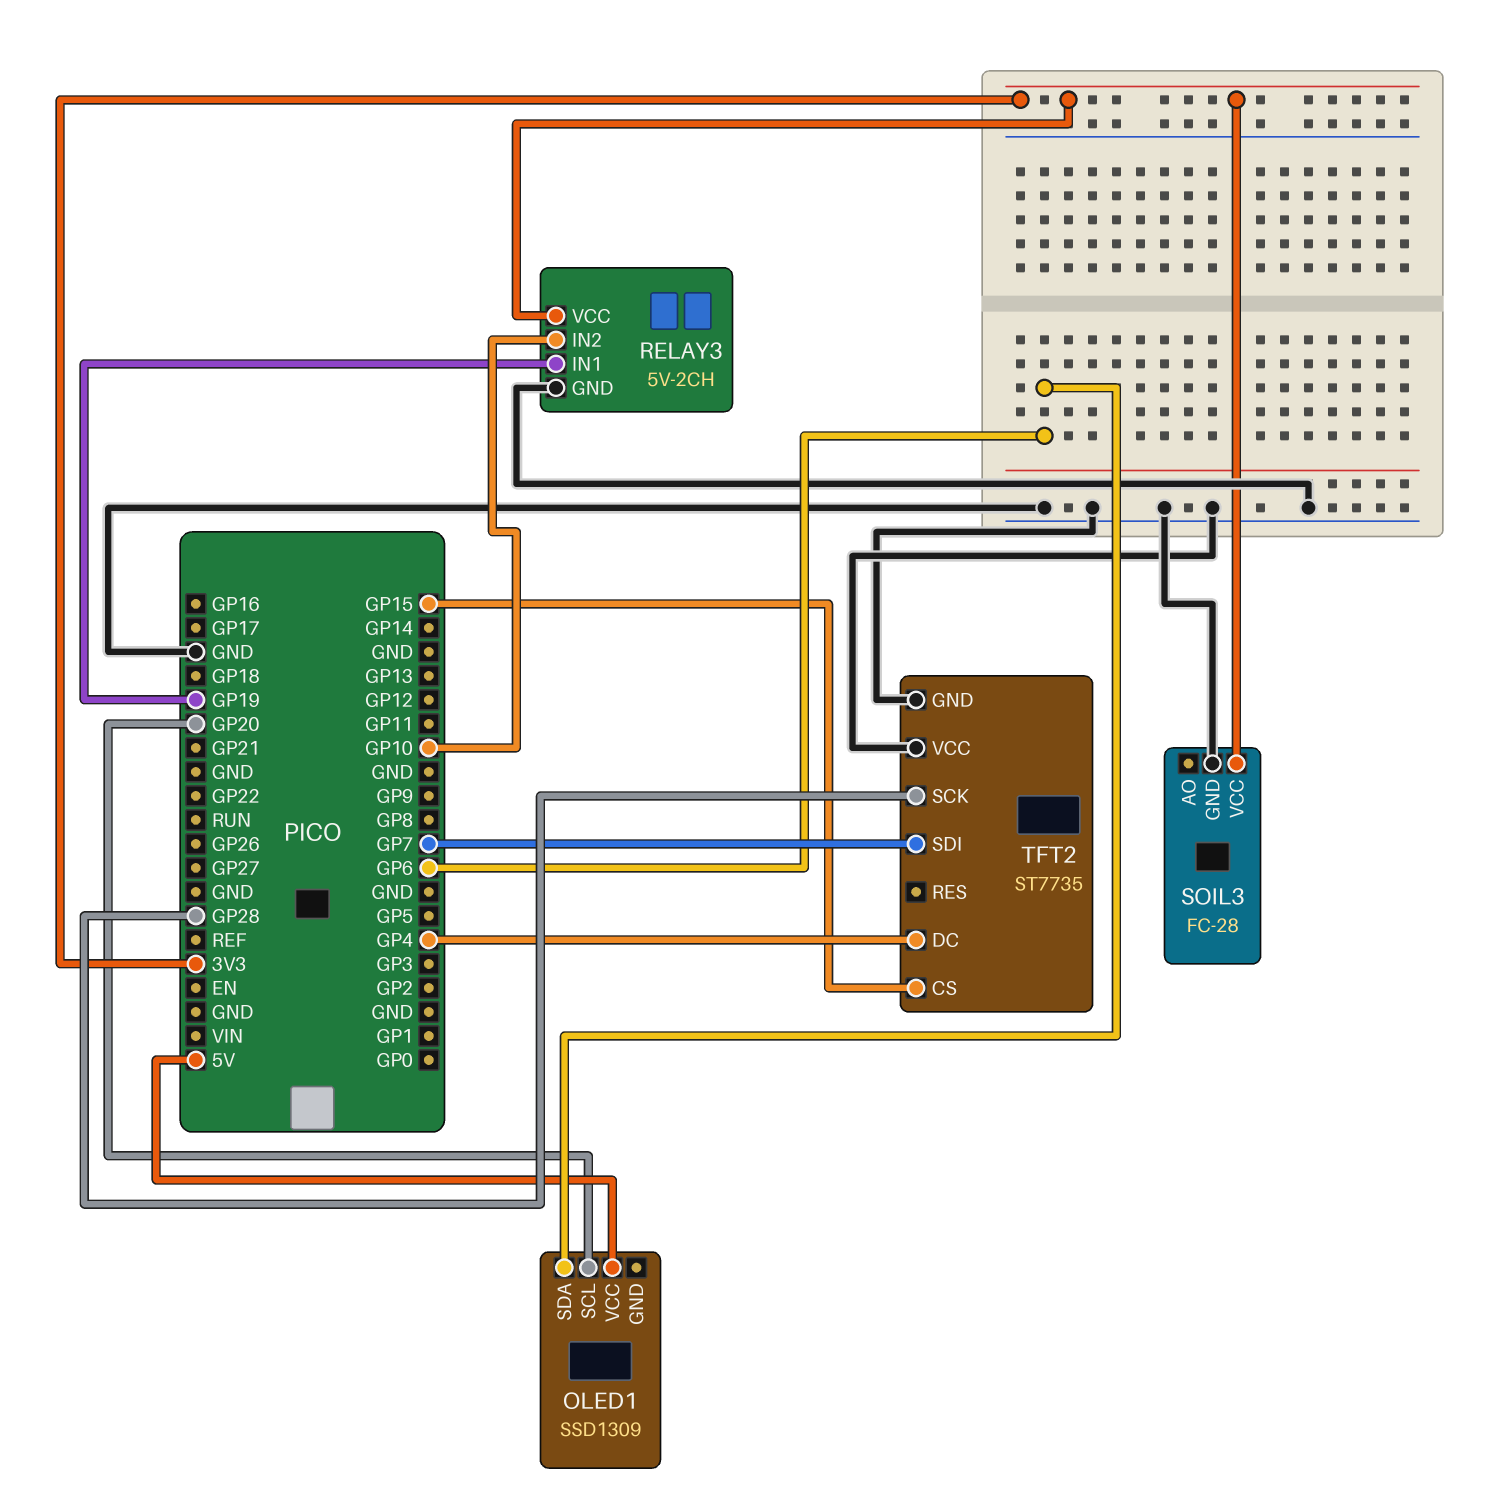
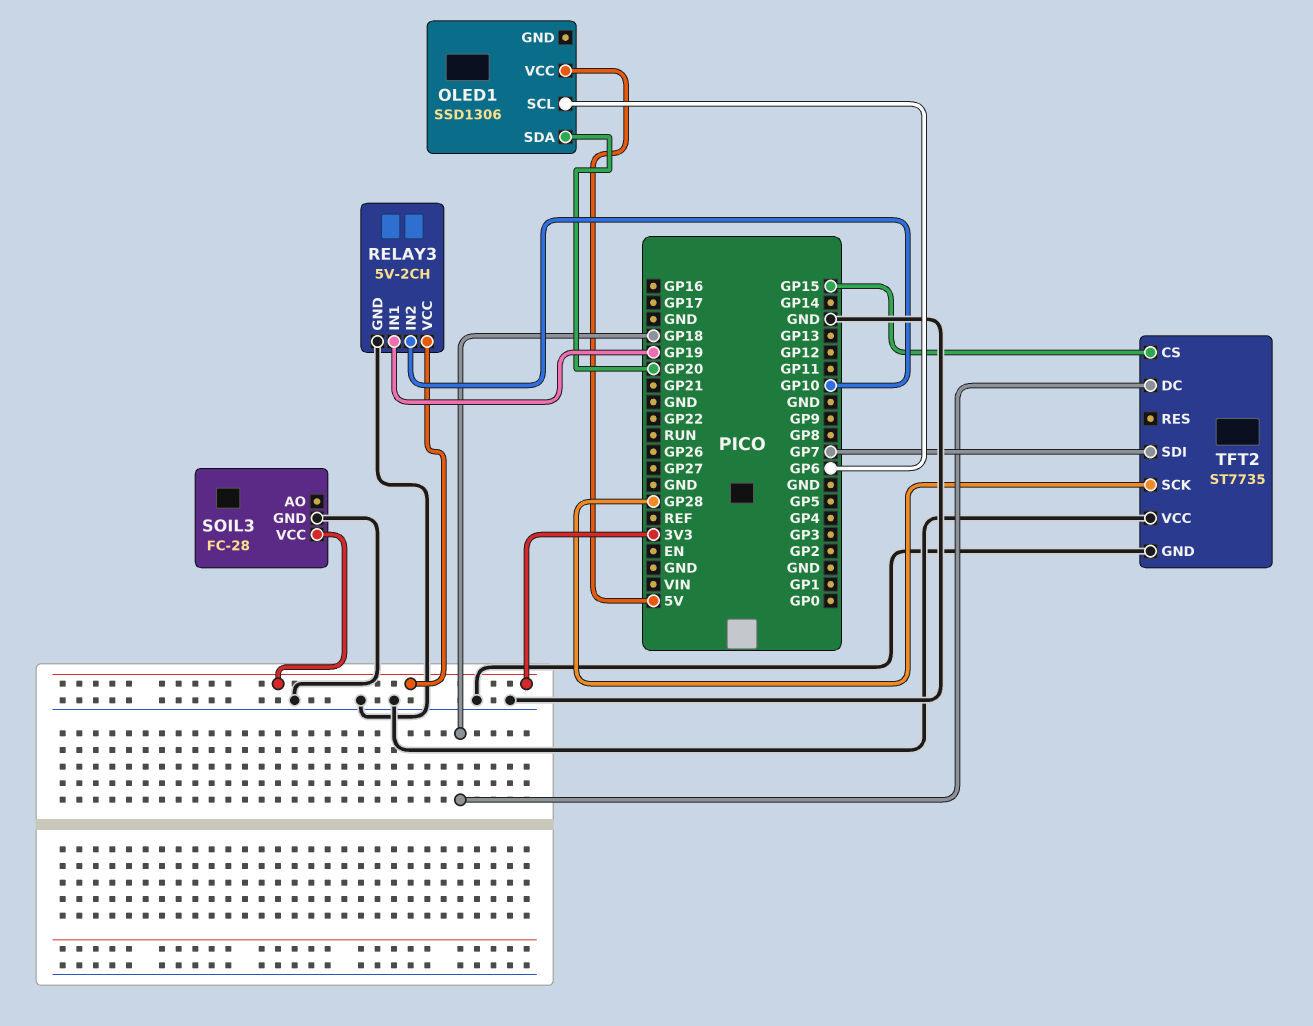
OLED1: SSD1309 -> SSD1306
OLED1 pin SCL: GP20 -> GP6
OLED1 pin SDA: GP6 -> GP20
TFT2 pin DC: GP4 -> GP18

